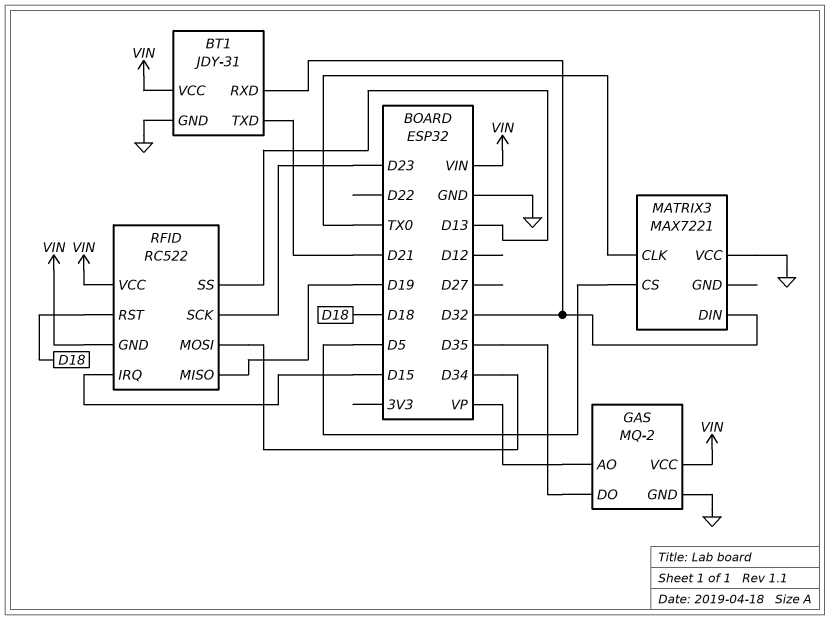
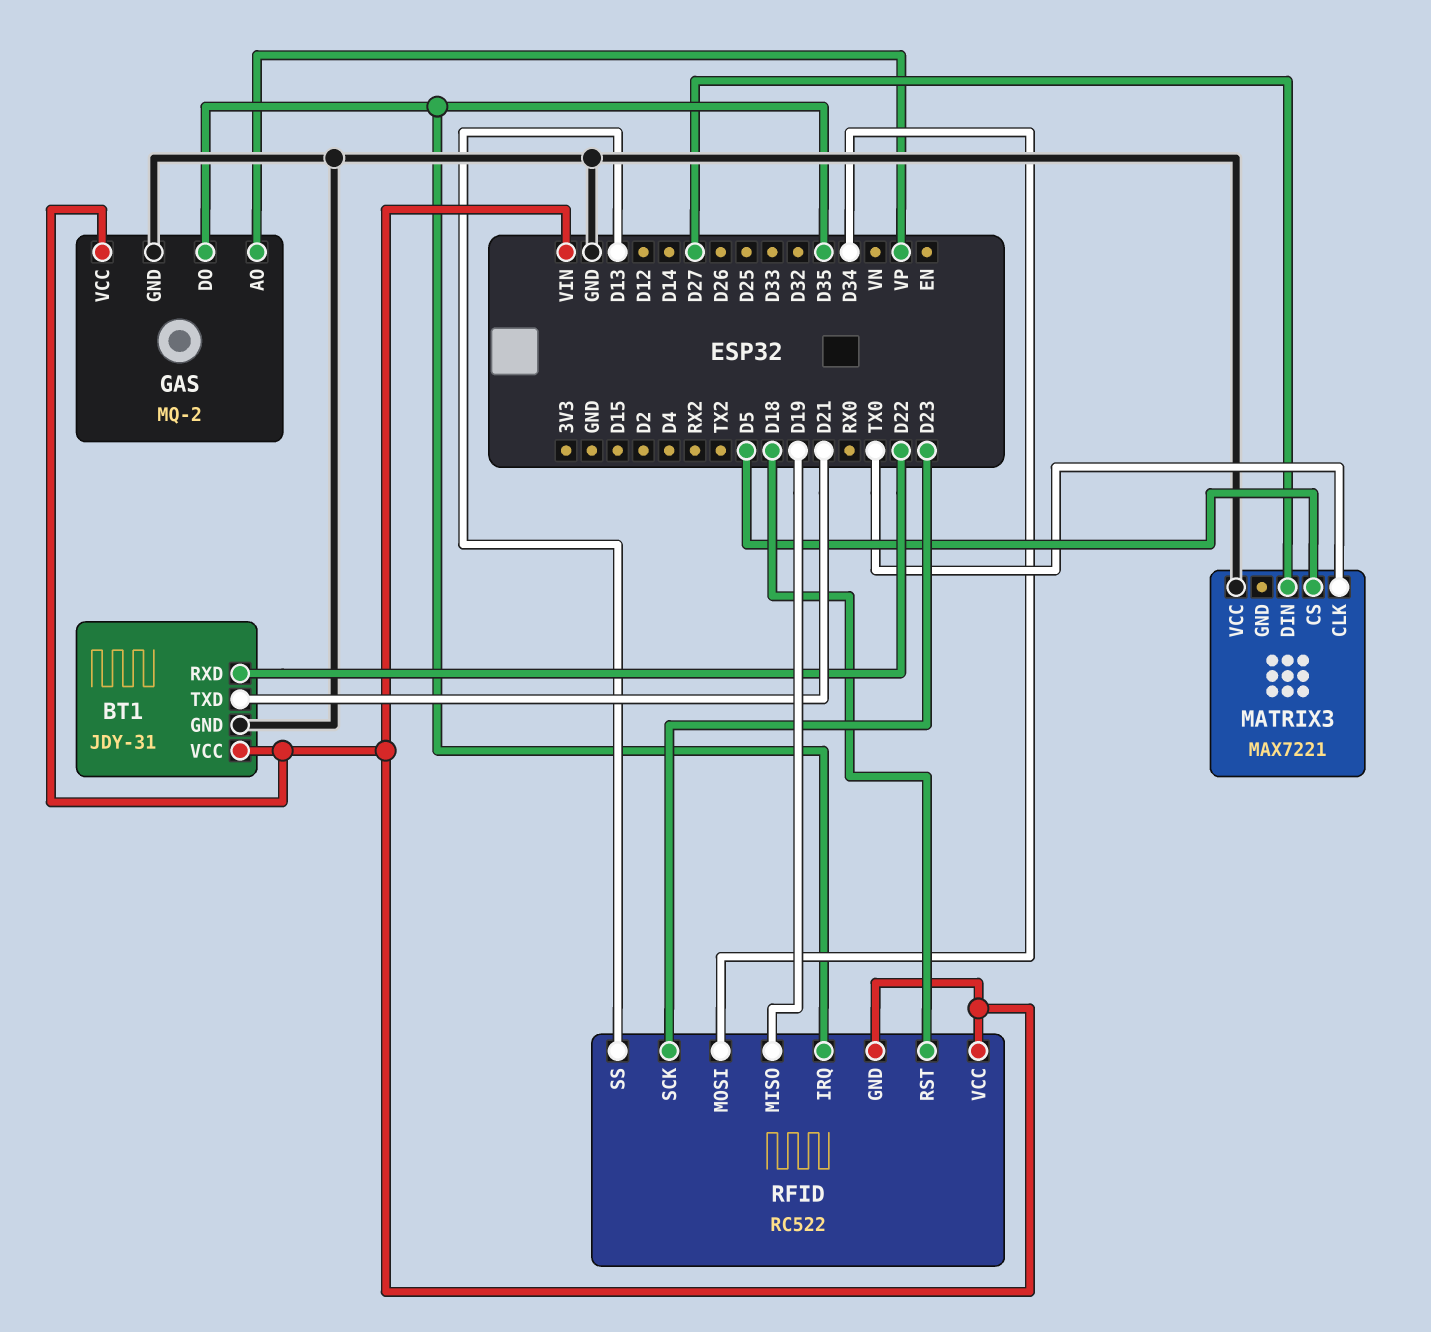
BT1 pin RXD: D32 -> D22
MATRIX3 pin DIN: D32 -> D27
RFID pin IRQ: D15 -> D35

